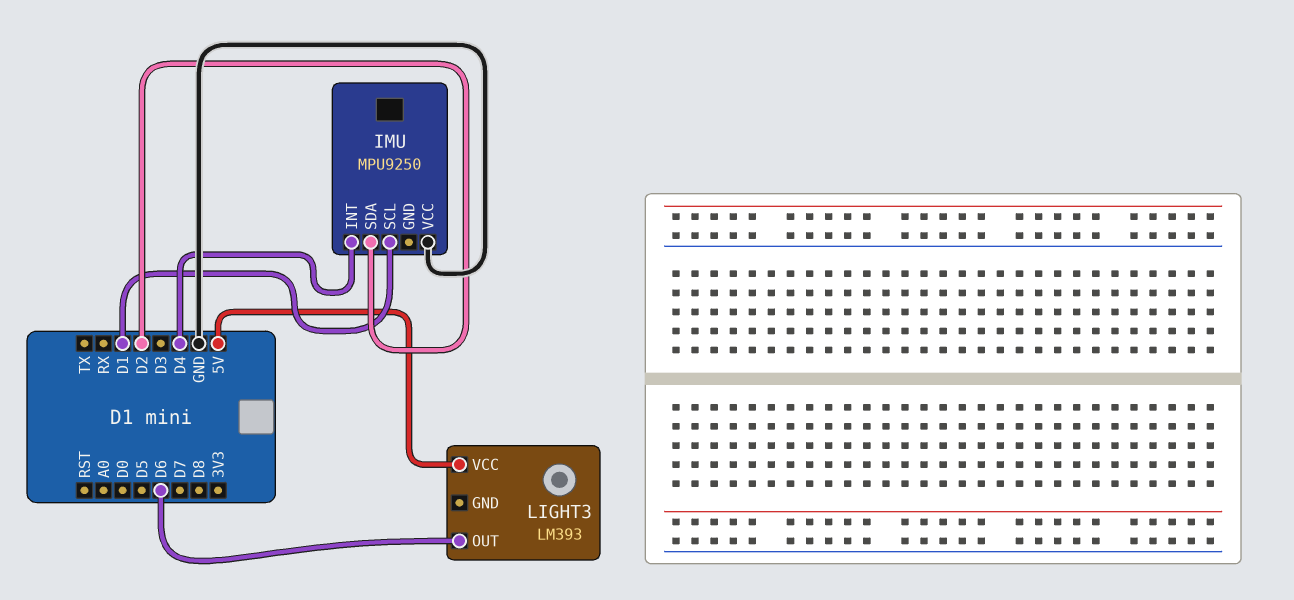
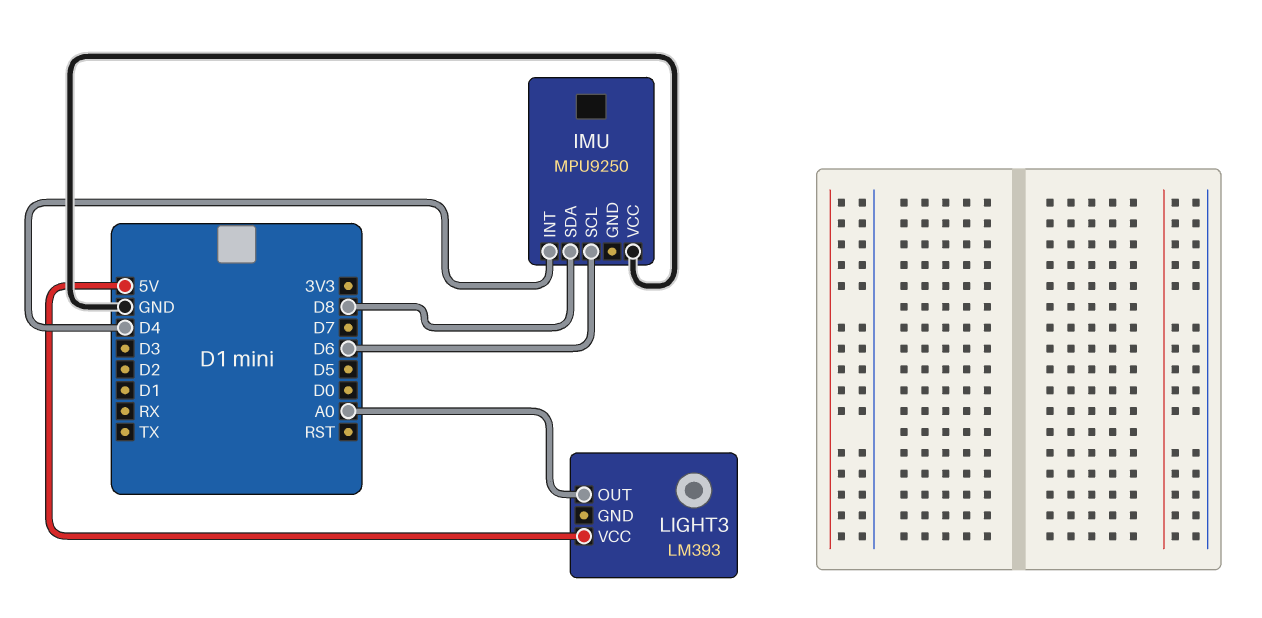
IMU pin SCL: D1 -> D6
IMU pin SDA: D2 -> D8
LIGHT3 pin OUT: D6 -> A0

